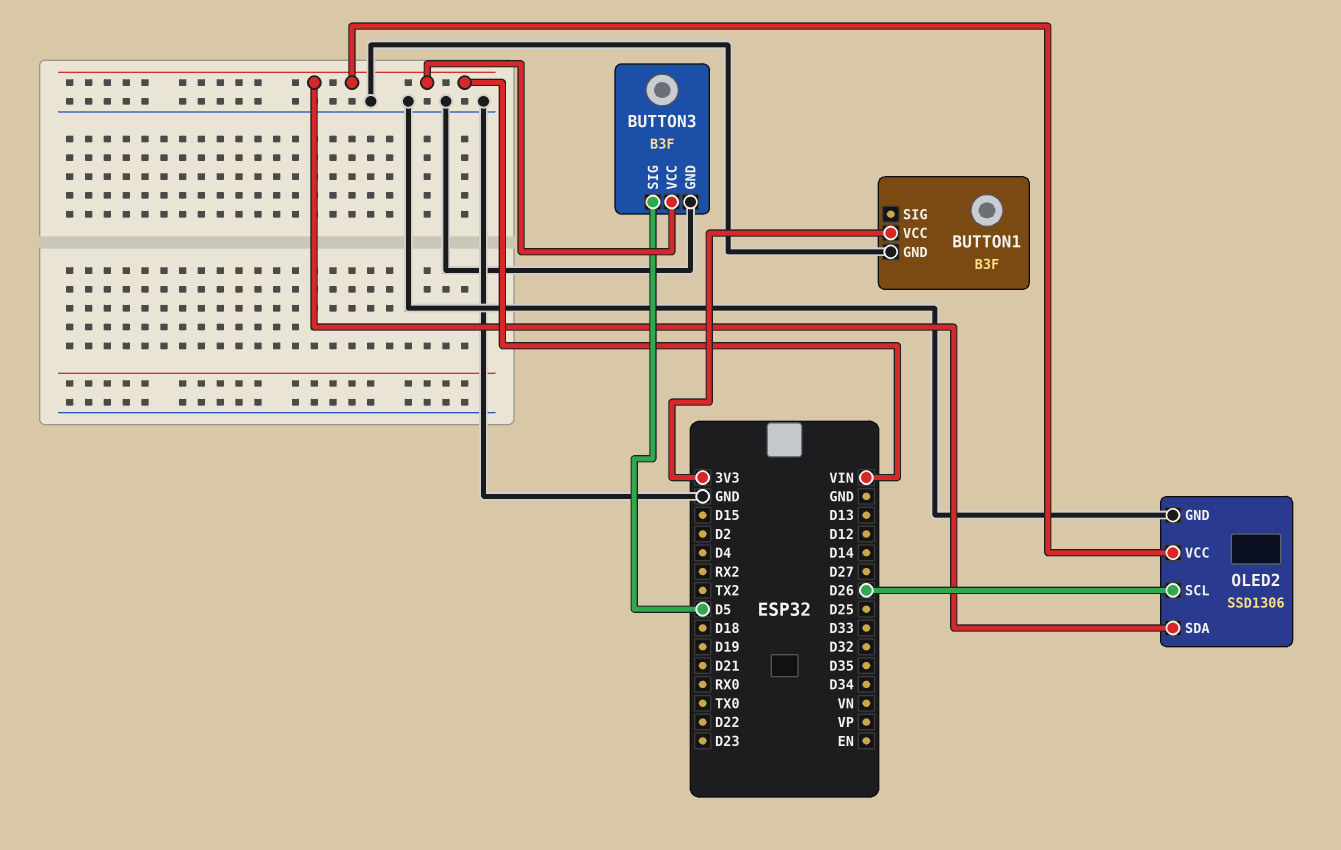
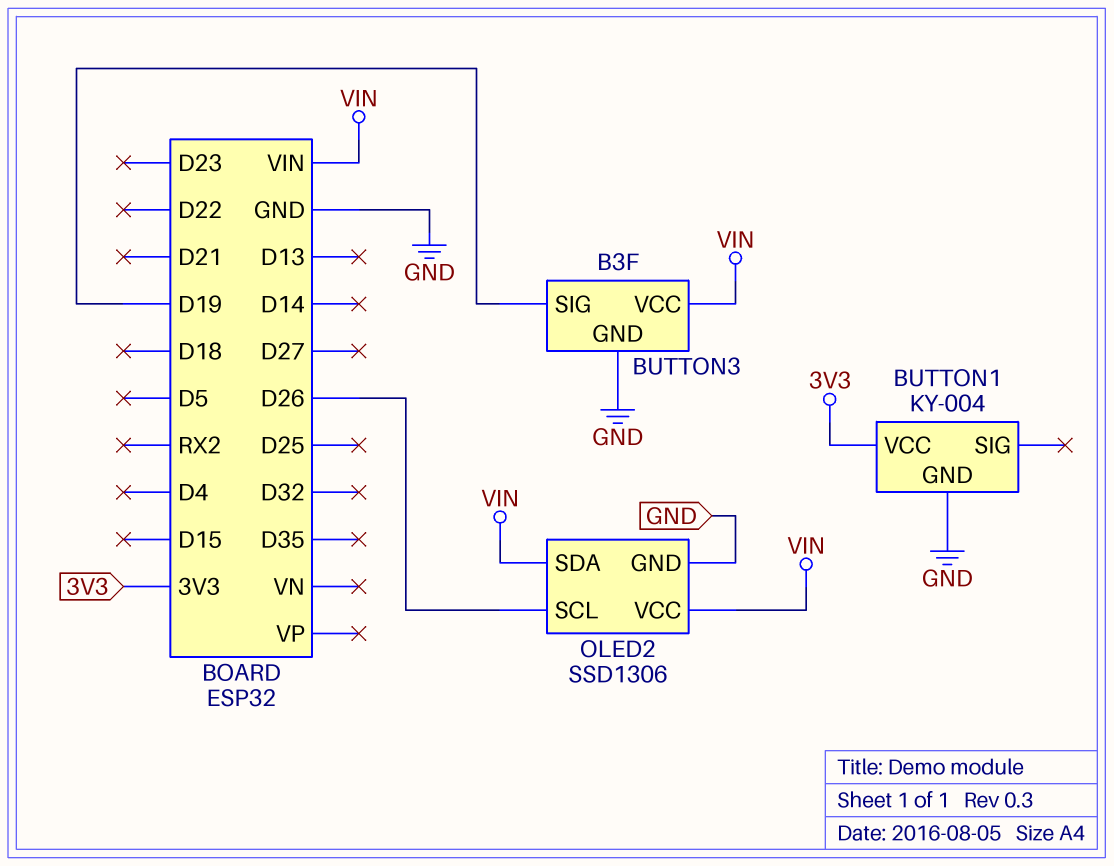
BUTTON1: B3F -> KY-004
BUTTON3 pin SIG: D5 -> D19

